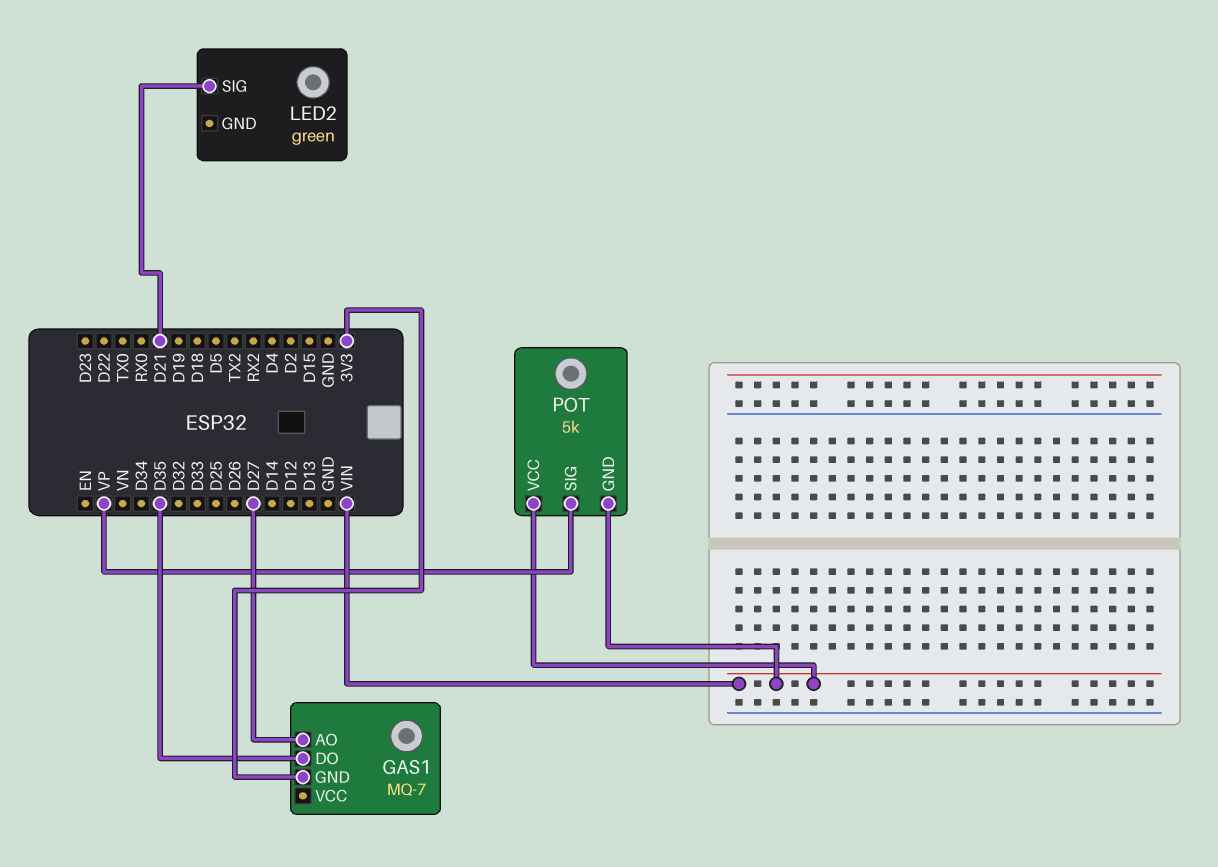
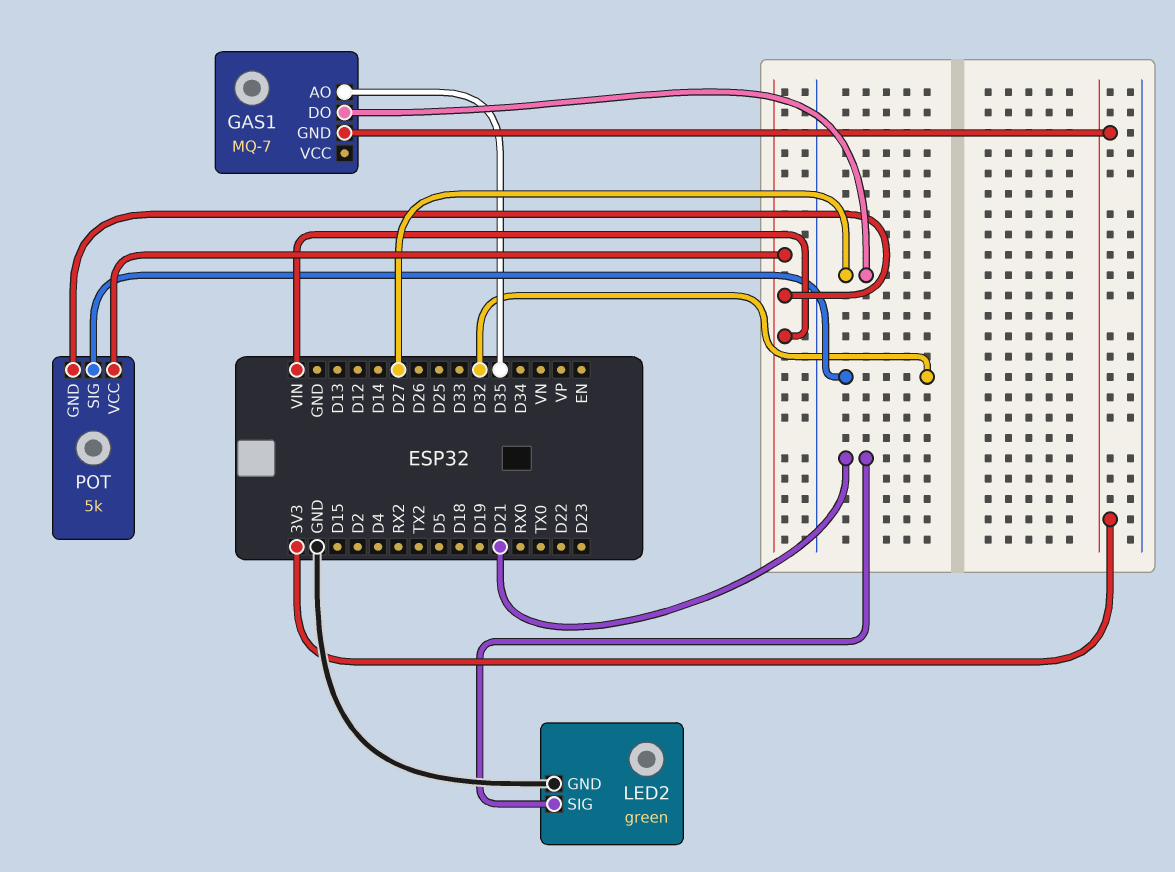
GAS1 pin AO: D27 -> D35
GAS1 pin DO: D35 -> D27
LED2 pin GND: none -> GND
POT pin SIG: VP -> D32

